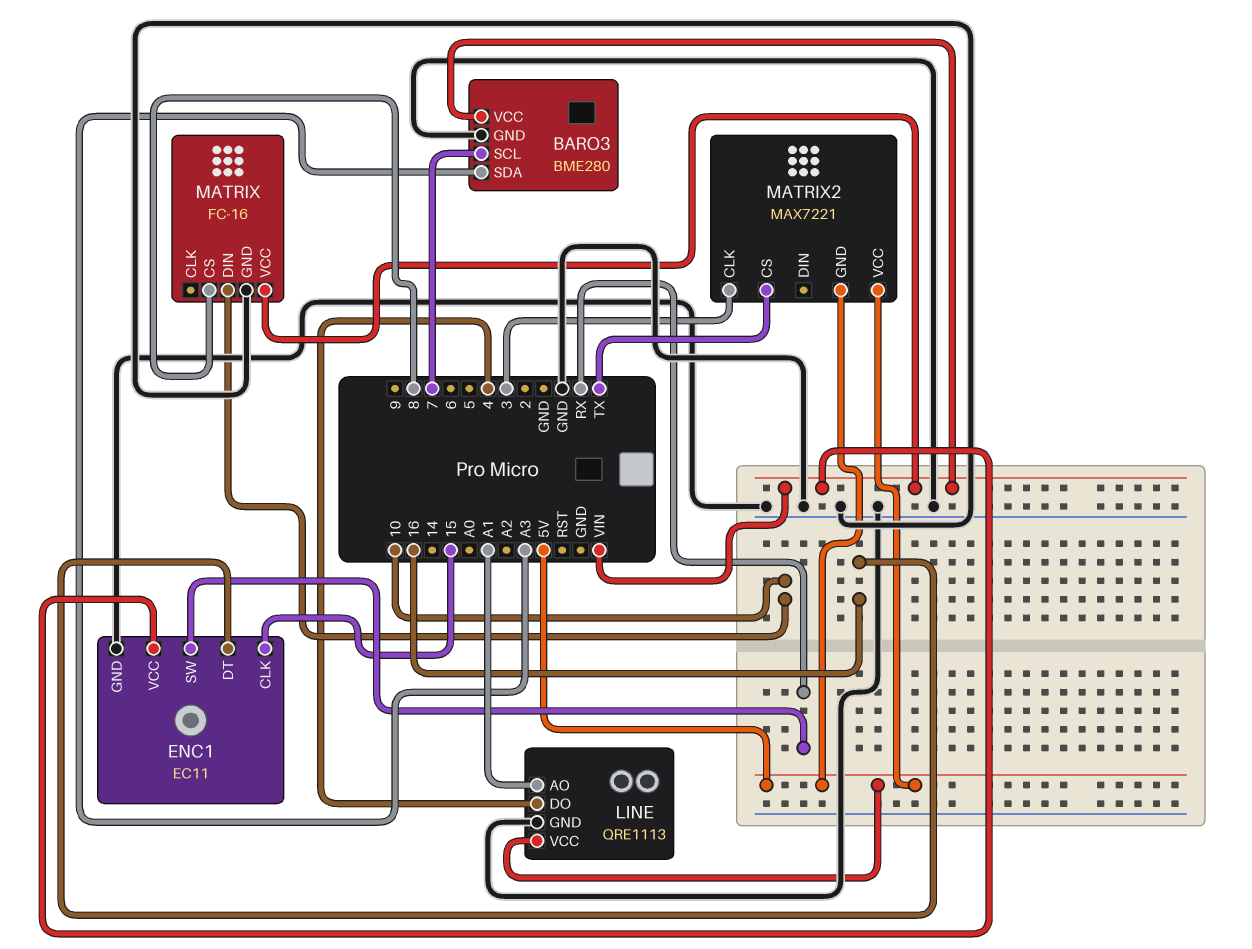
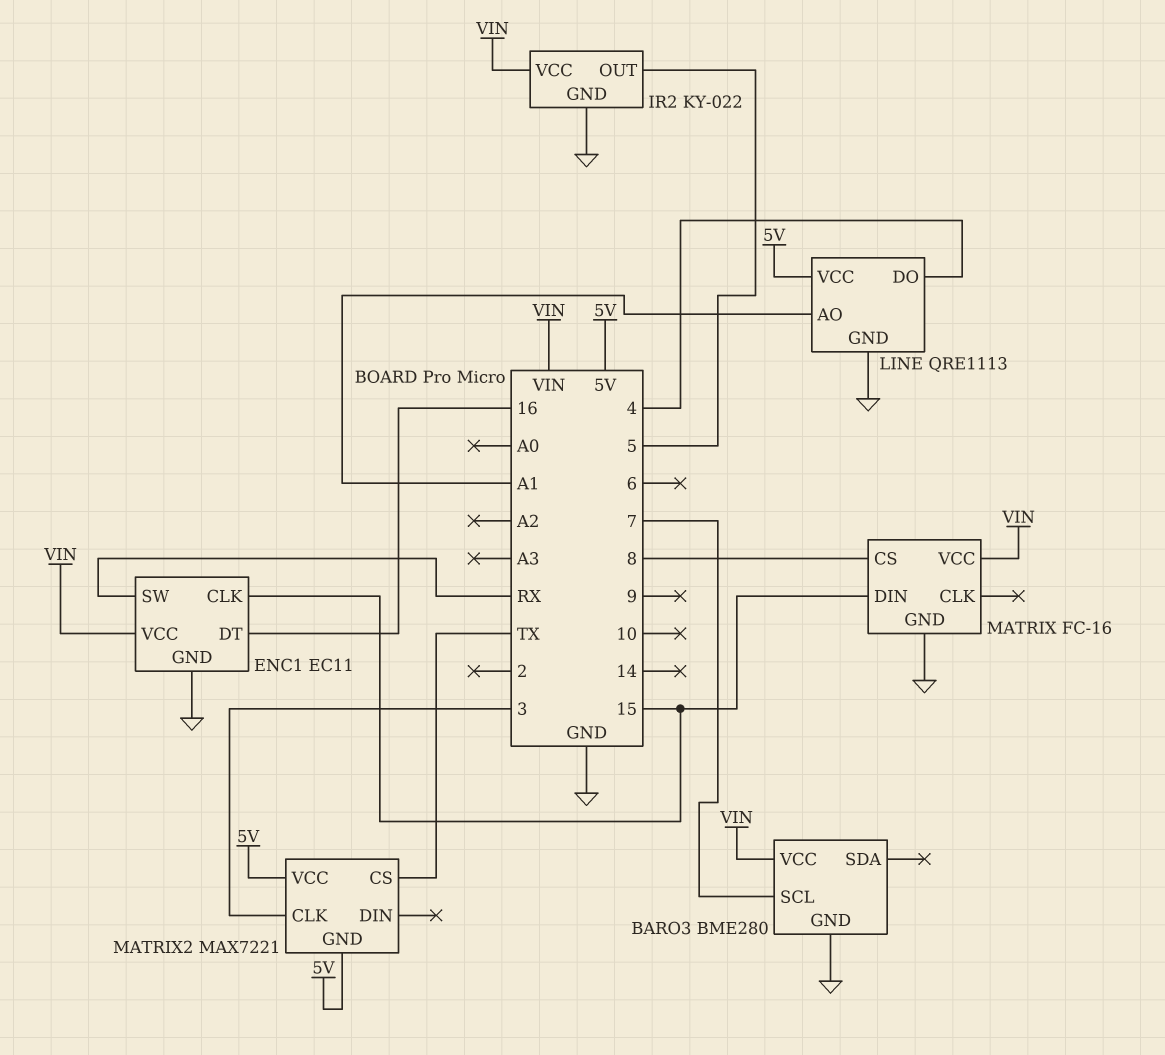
BARO3 pin SDA: A3 -> none
IR2: none -> KY-022
IR2 pin GND: none -> GND
IR2 pin OUT: none -> 5
IR2 pin VCC: none -> VIN
MATRIX pin DIN: 10 -> 15

